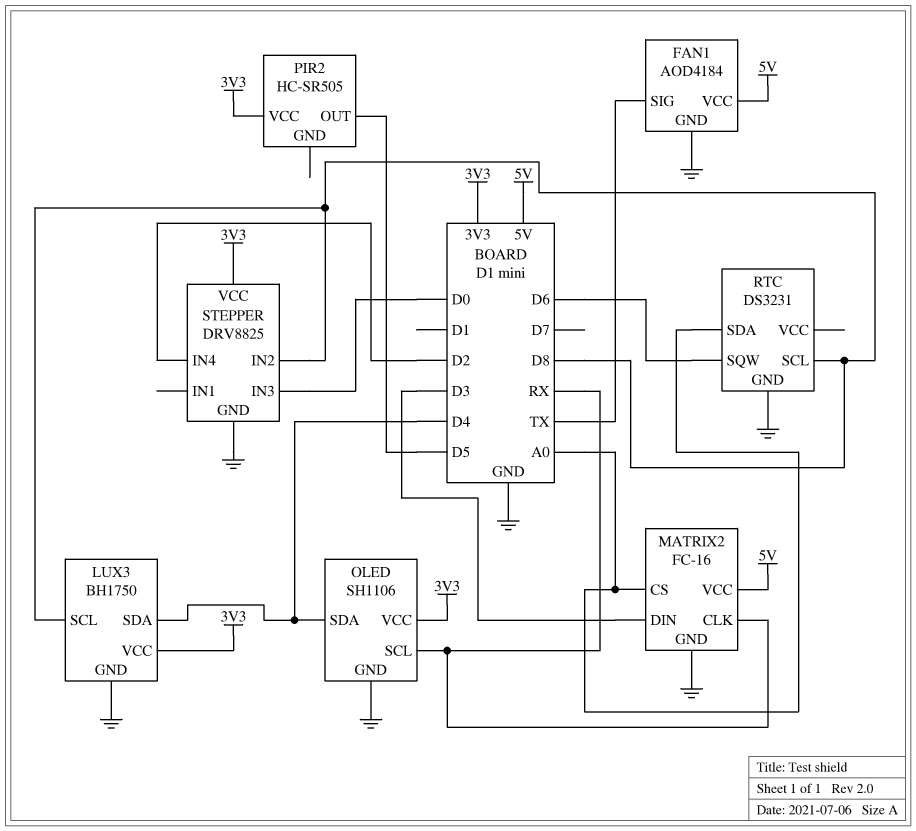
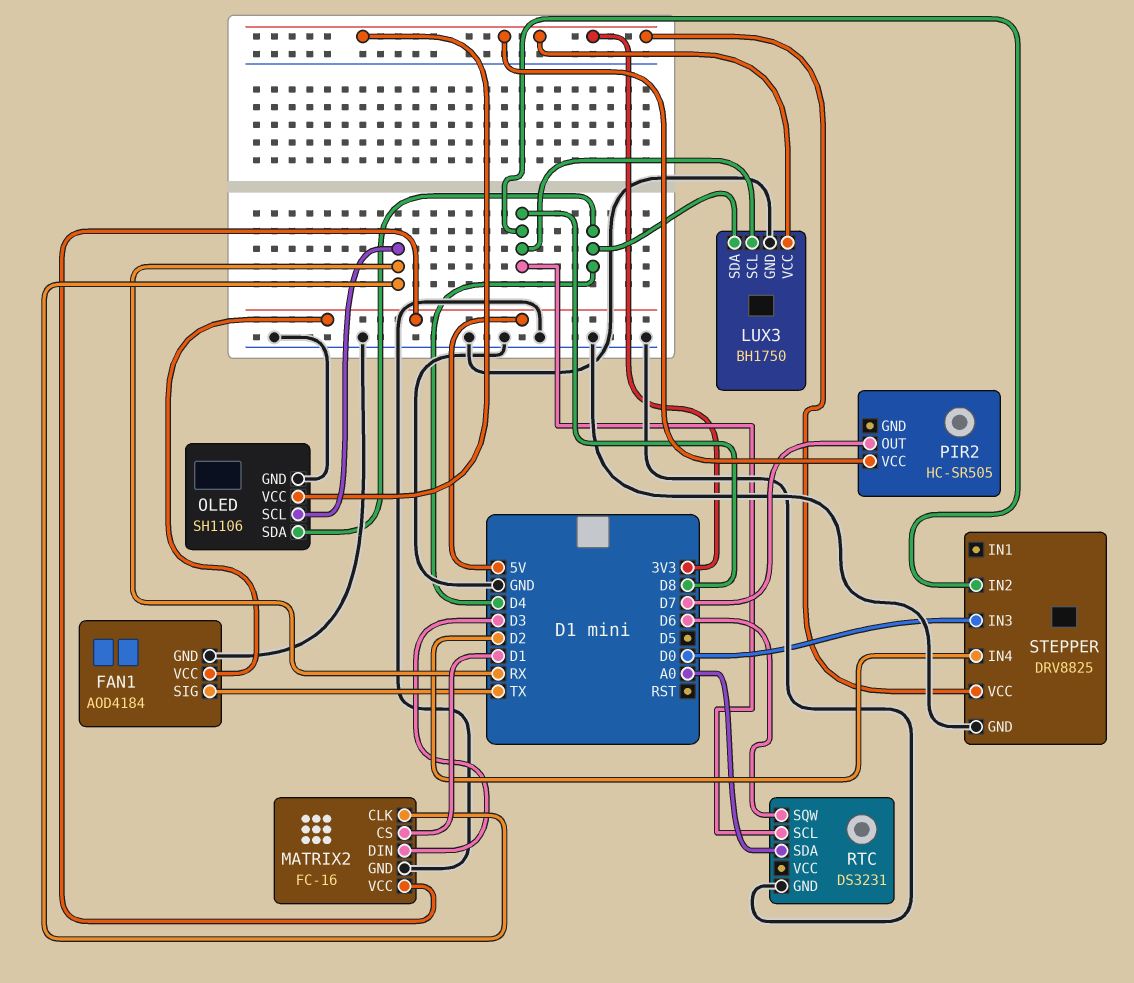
MATRIX2 pin CS: A0 -> D1
PIR2 pin OUT: D5 -> D7

